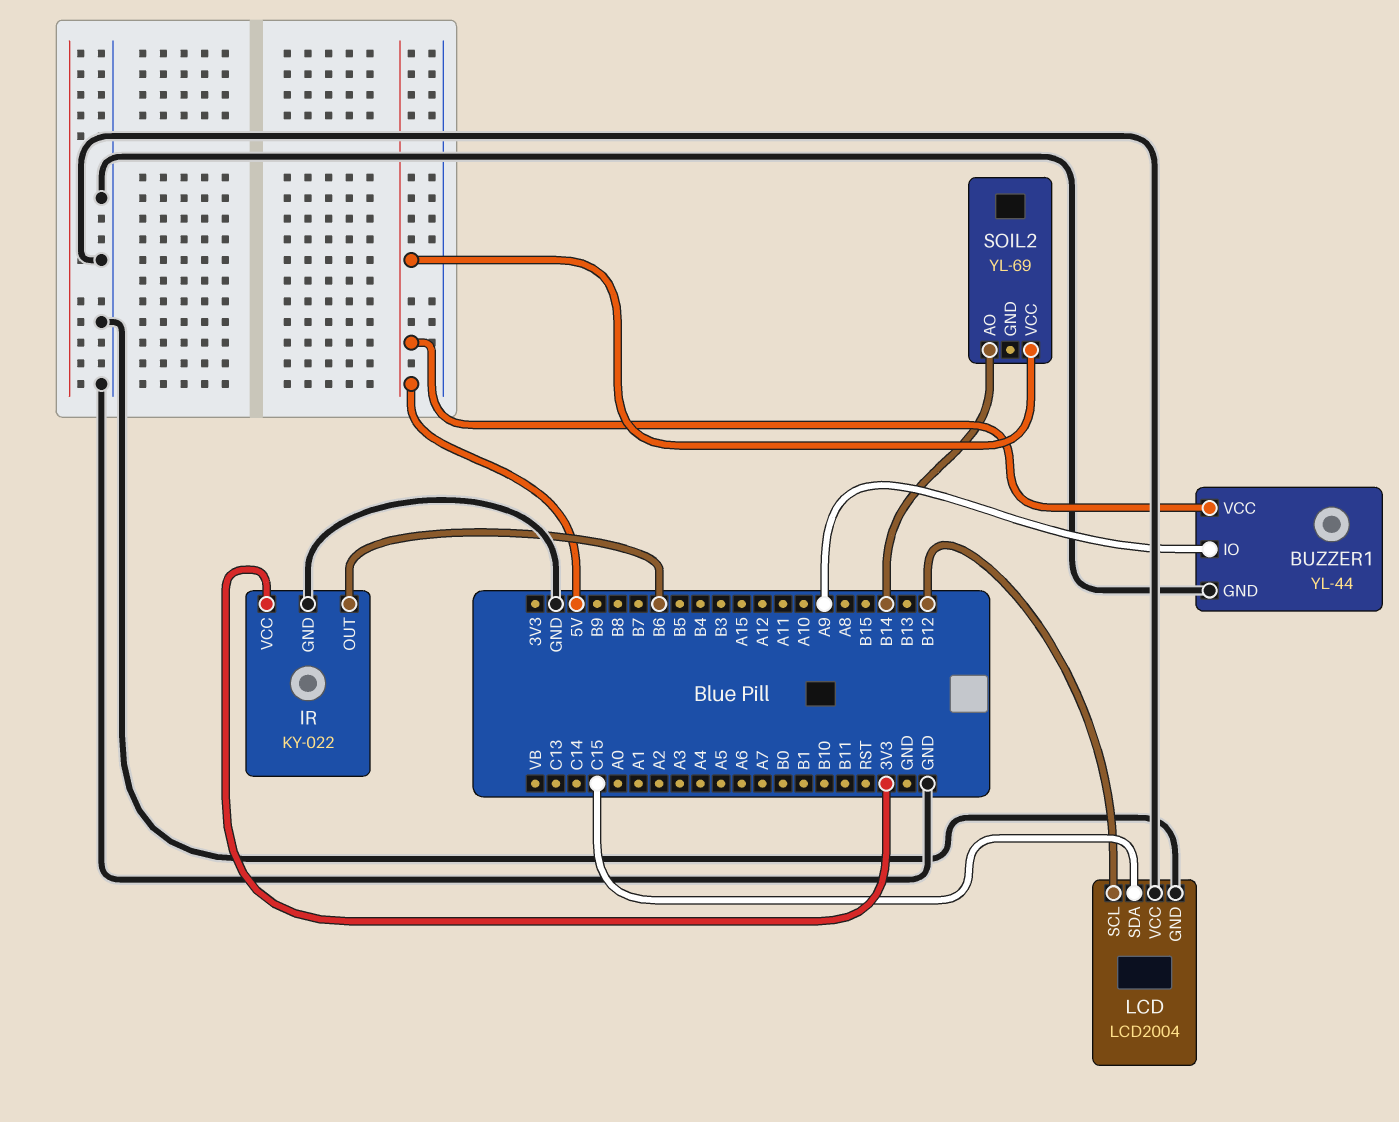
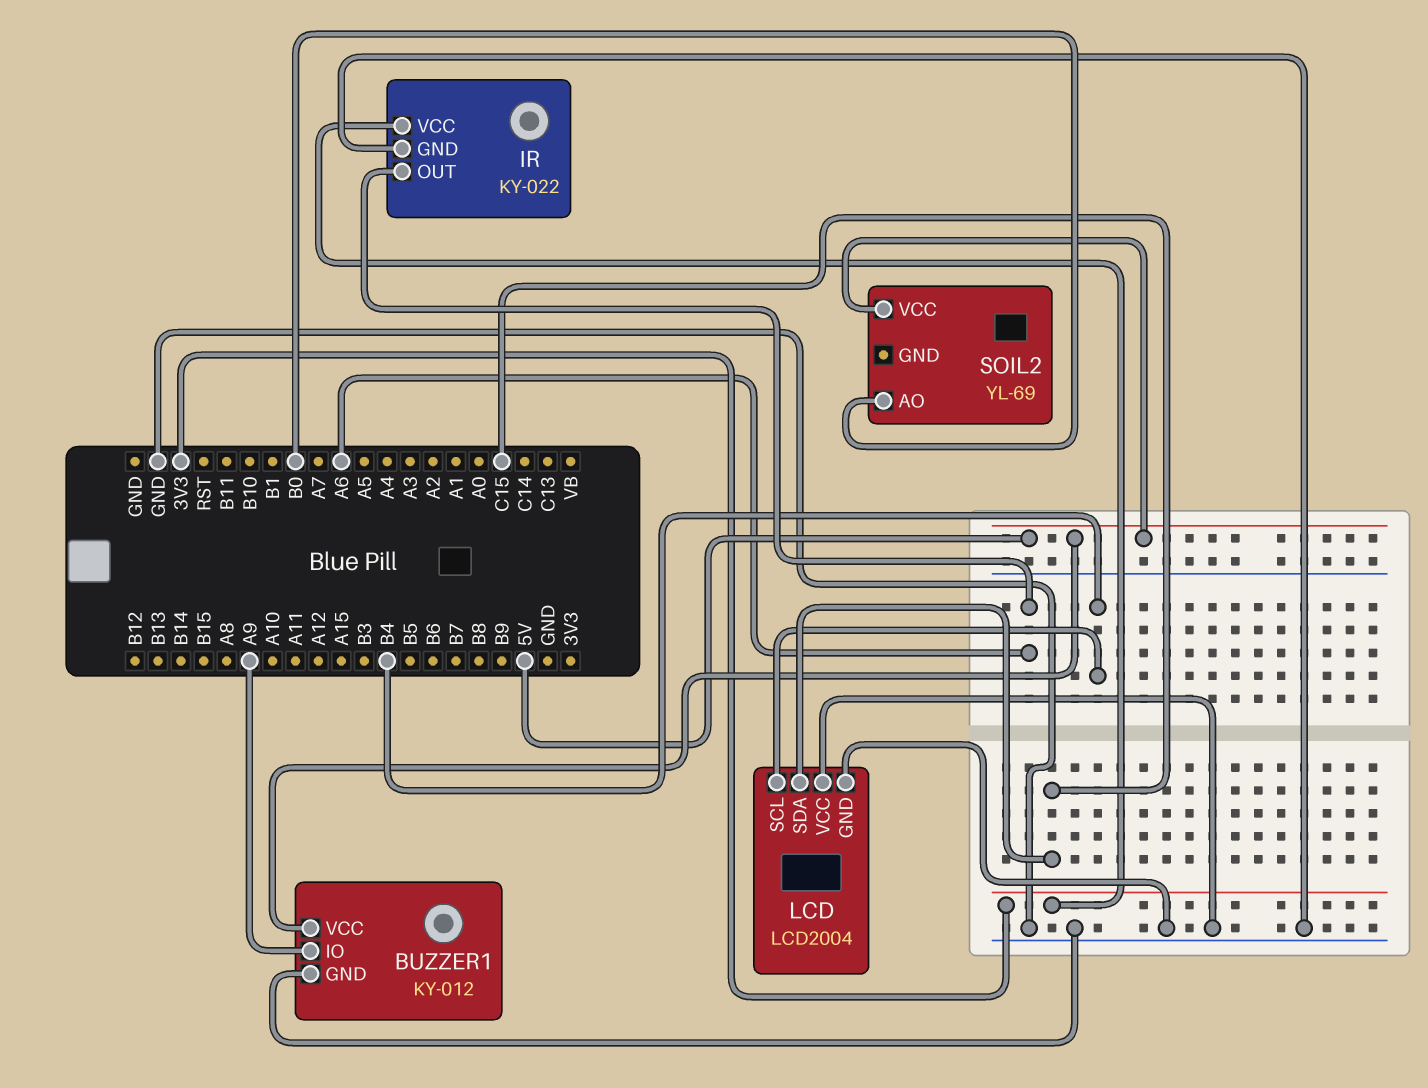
BUZZER1: YL-44 -> KY-012
IR pin OUT: B6 -> A6
LCD pin SCL: B12 -> B4
SOIL2 pin AO: B14 -> B0

